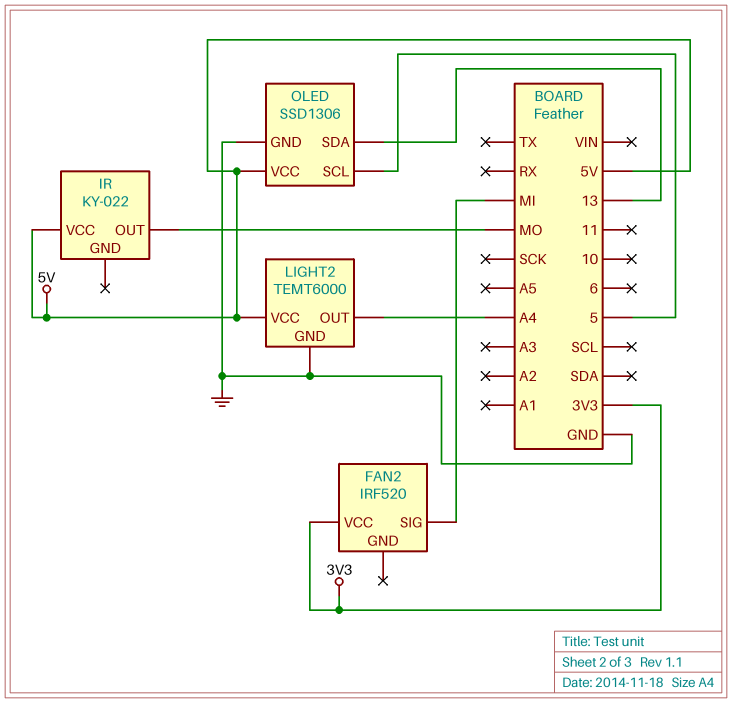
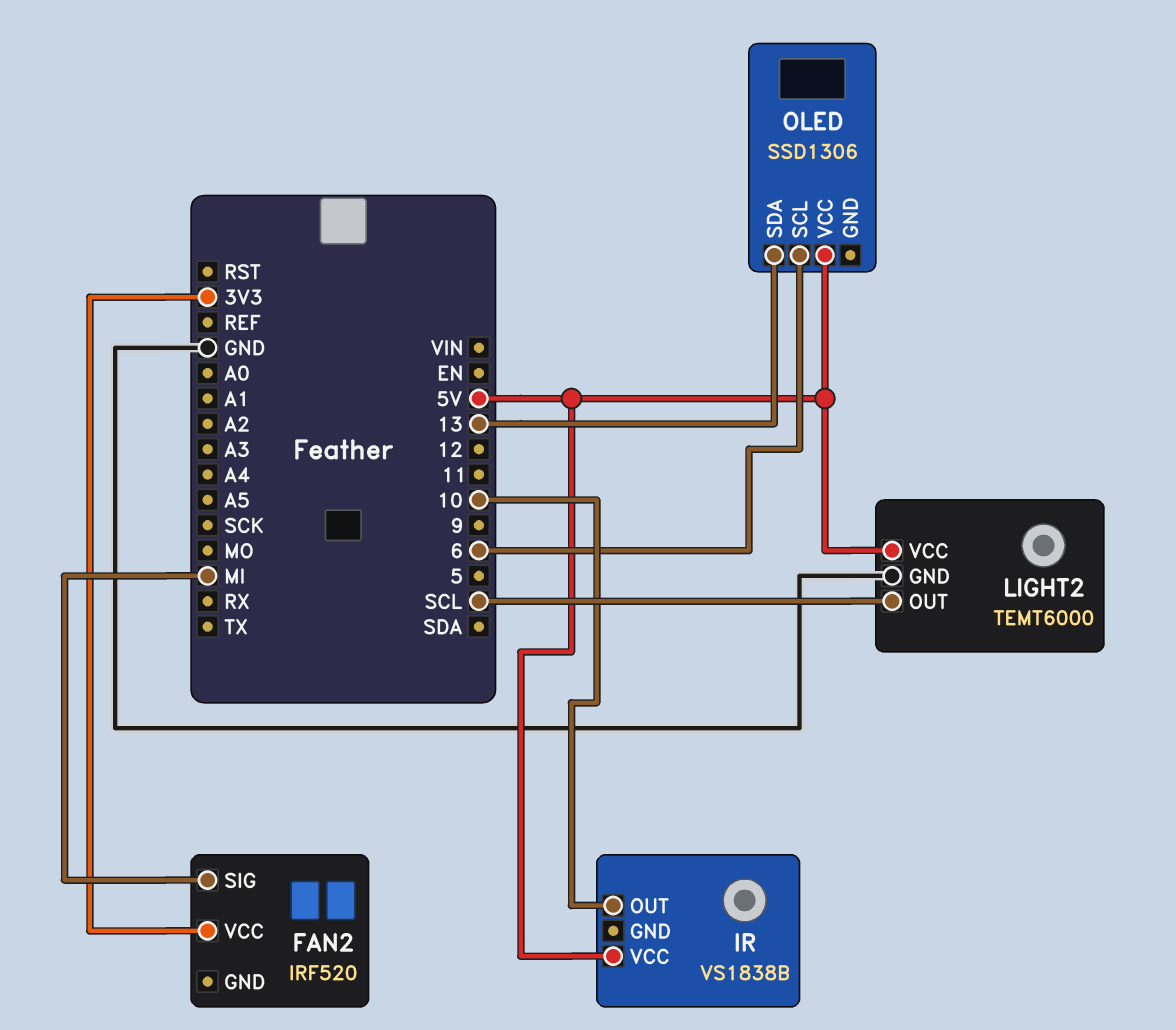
IR: KY-022 -> VS1838B
IR pin OUT: MO -> 10
LIGHT2 pin OUT: A4 -> SCL
OLED pin GND: GND -> none
OLED pin SCL: 5 -> 6

